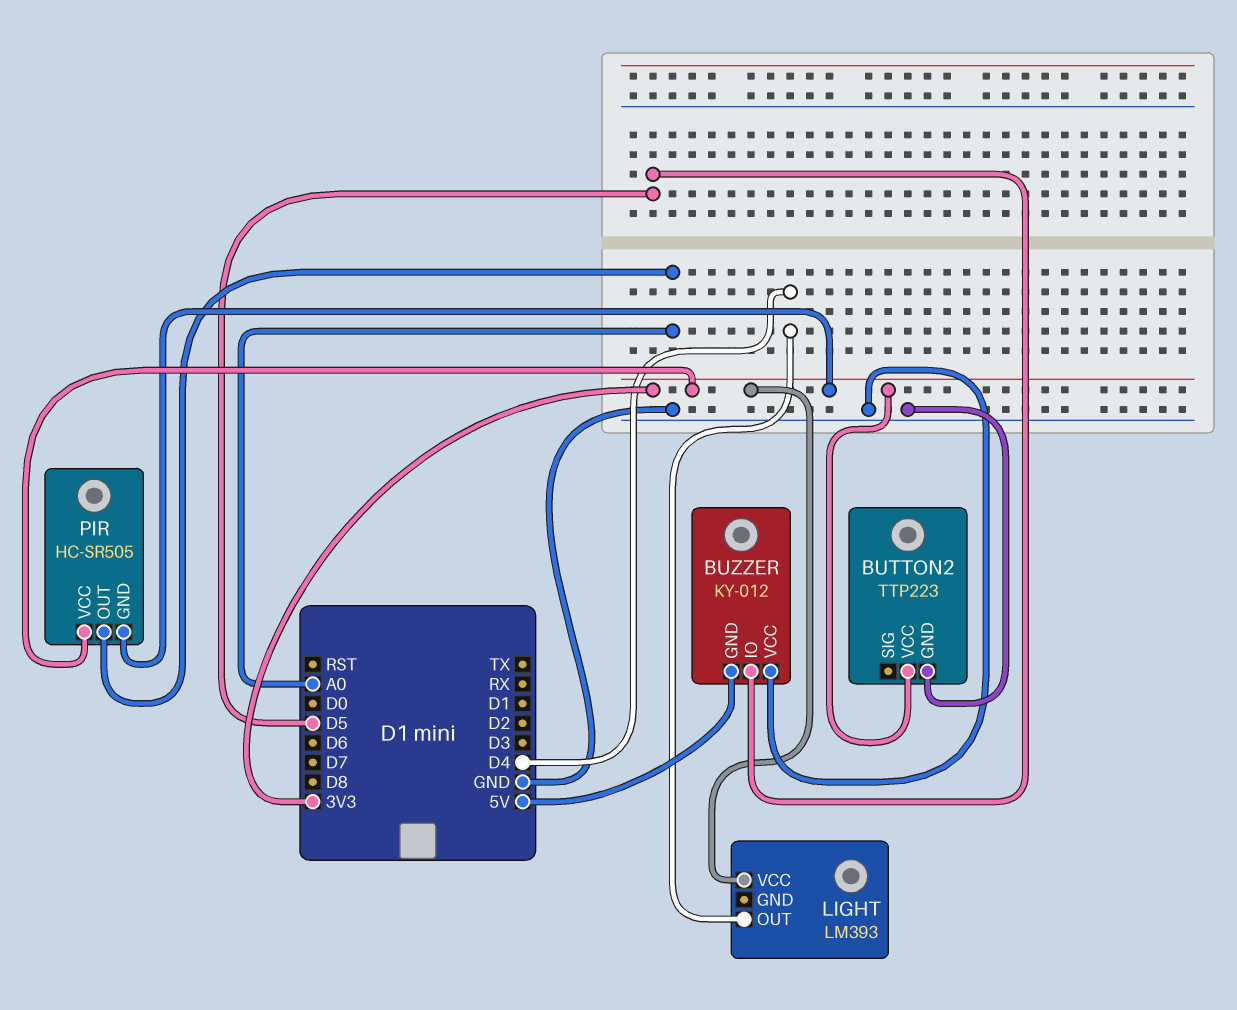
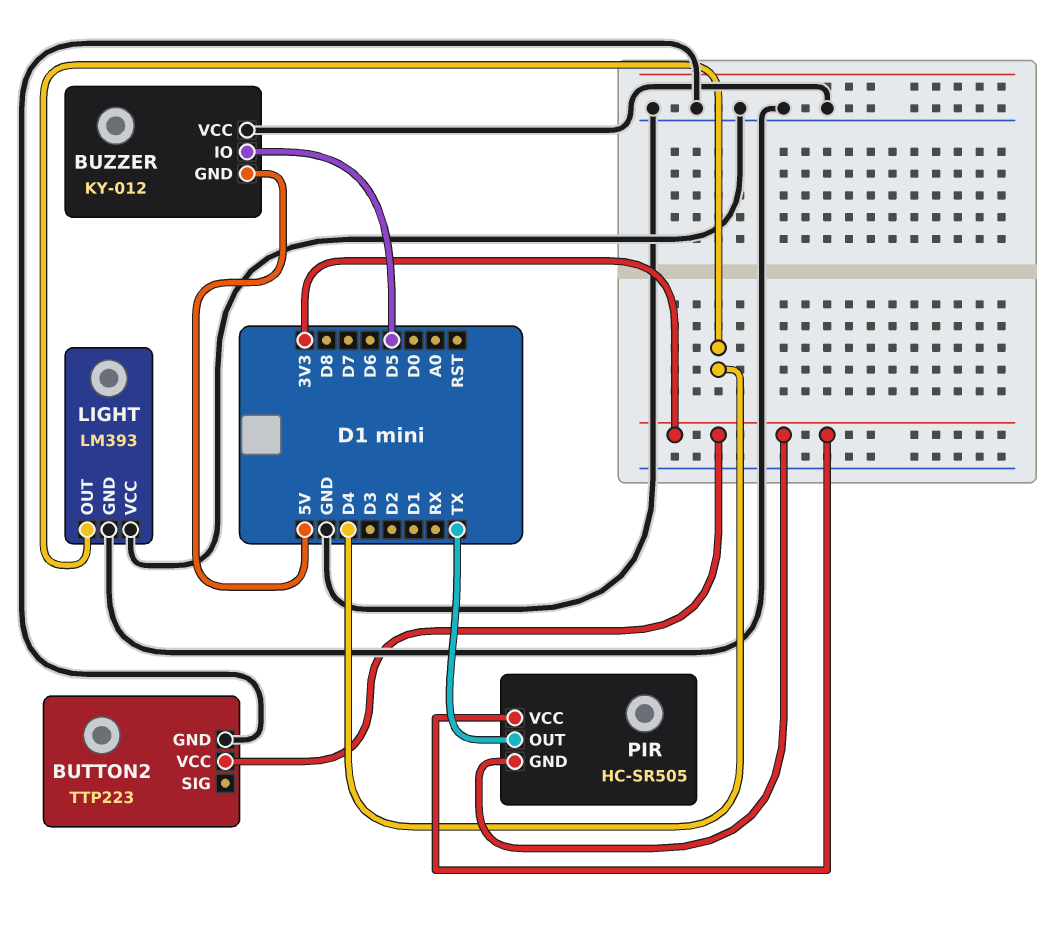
LIGHT pin GND: none -> GND
LIGHT pin VCC: 3V3 -> GND
PIR pin OUT: A0 -> TX

